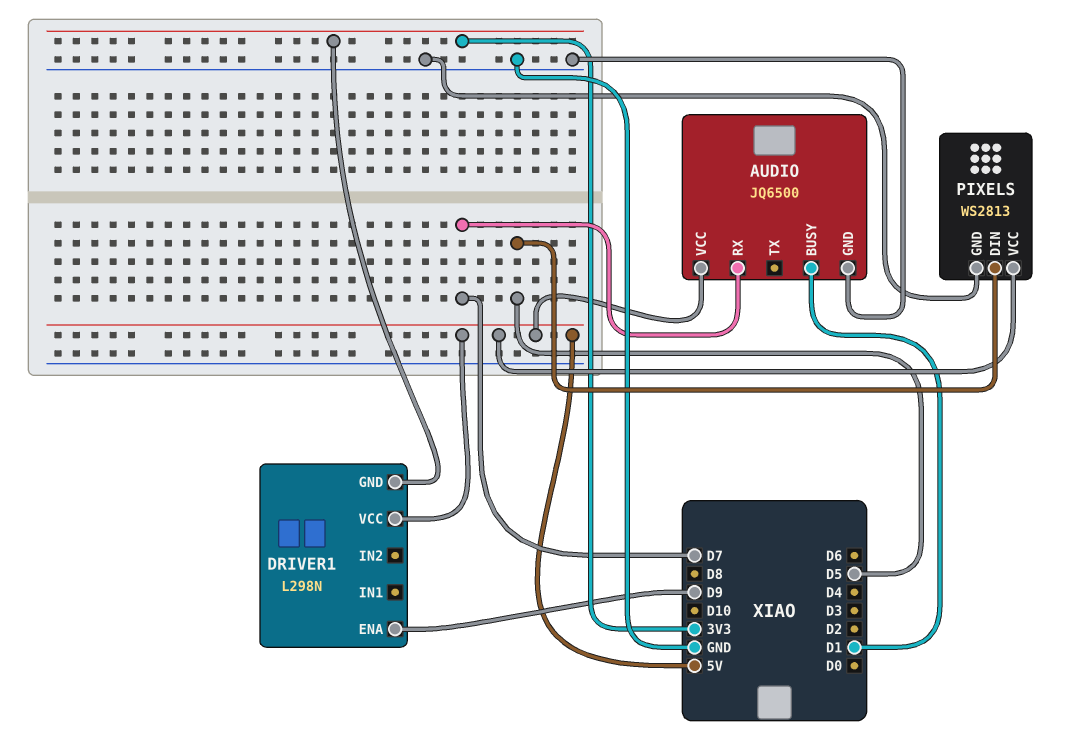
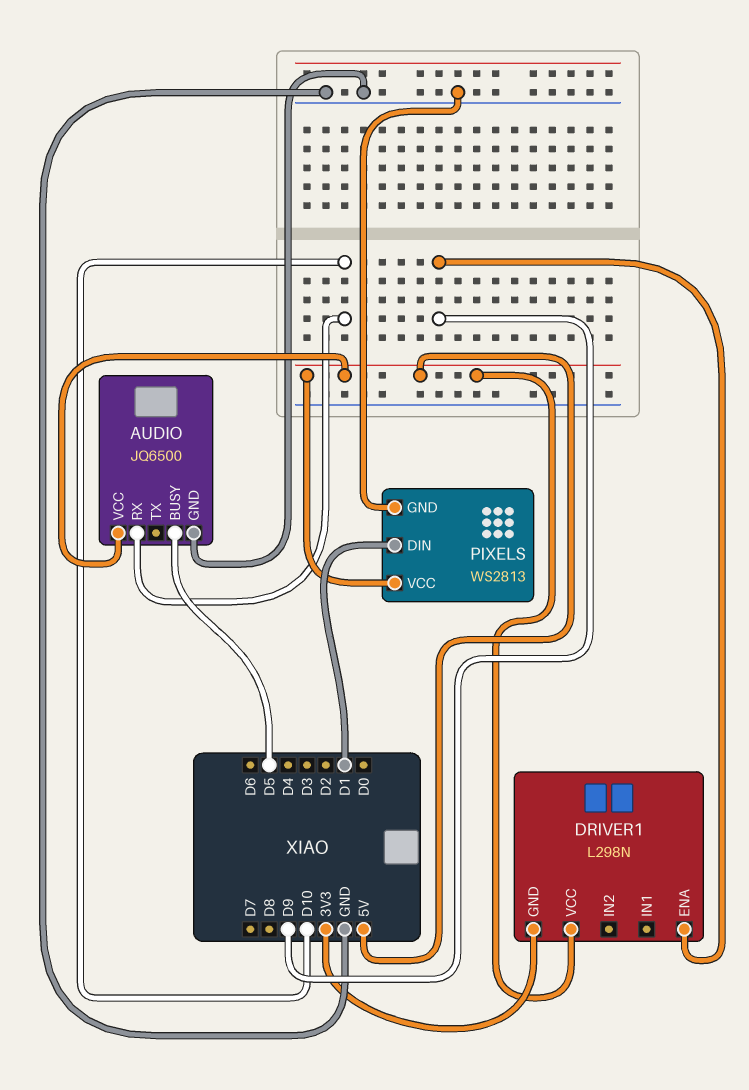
AUDIO pin BUSY: D1 -> D5
AUDIO pin RX: D7 -> D10
PIXELS pin DIN: D5 -> D1

